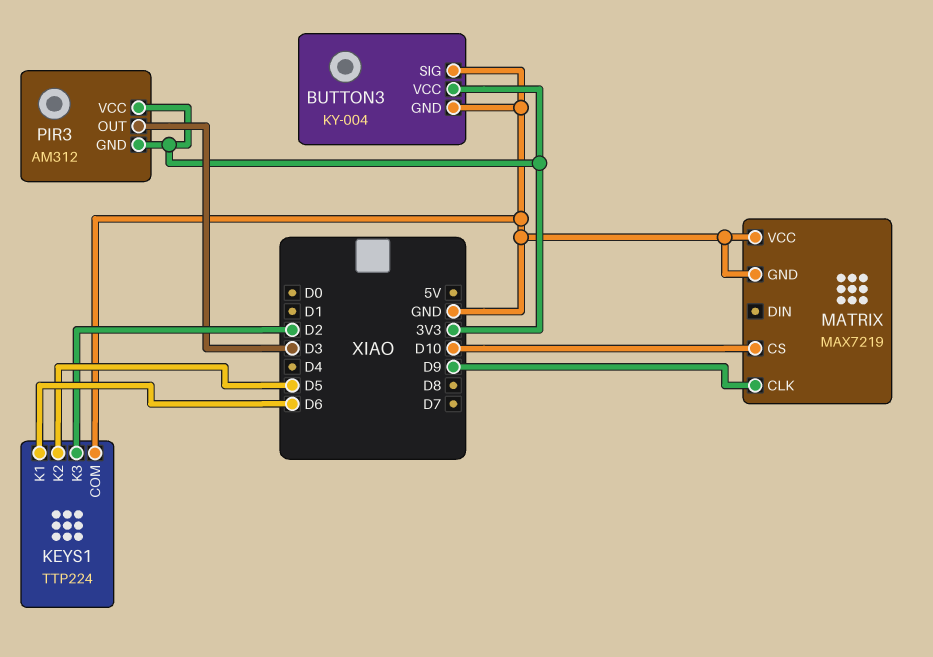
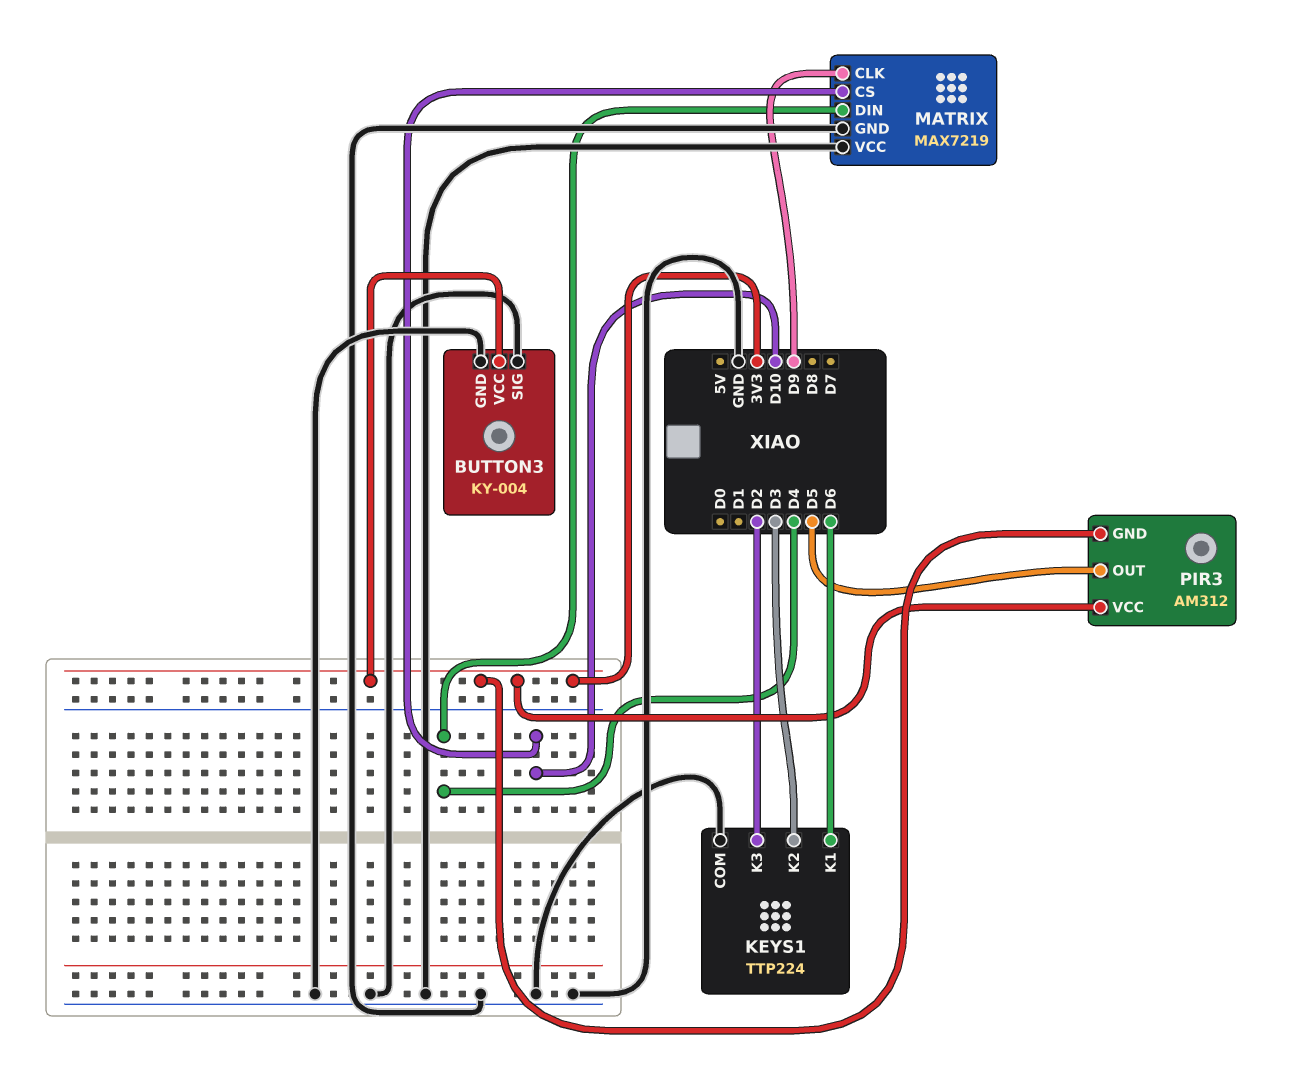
KEYS1 pin K2: D5 -> D3
MATRIX pin DIN: none -> D4
PIR3 pin OUT: D3 -> D5

